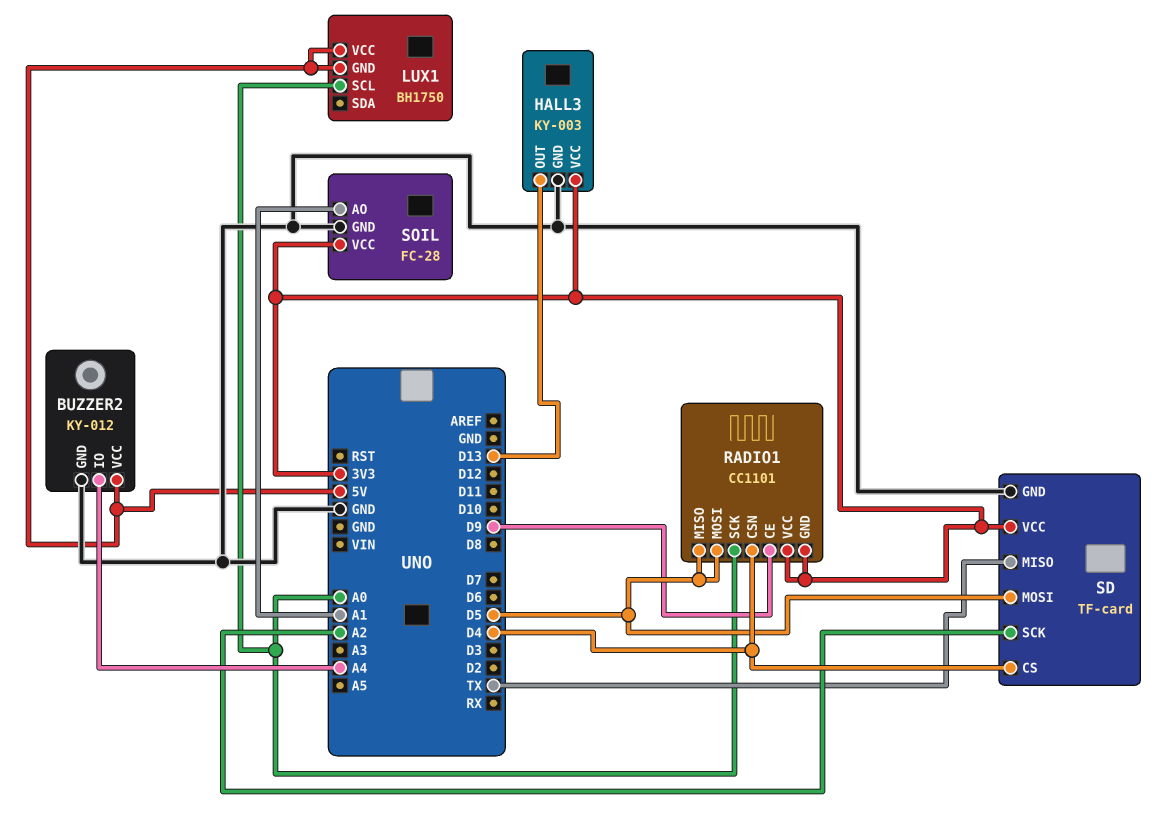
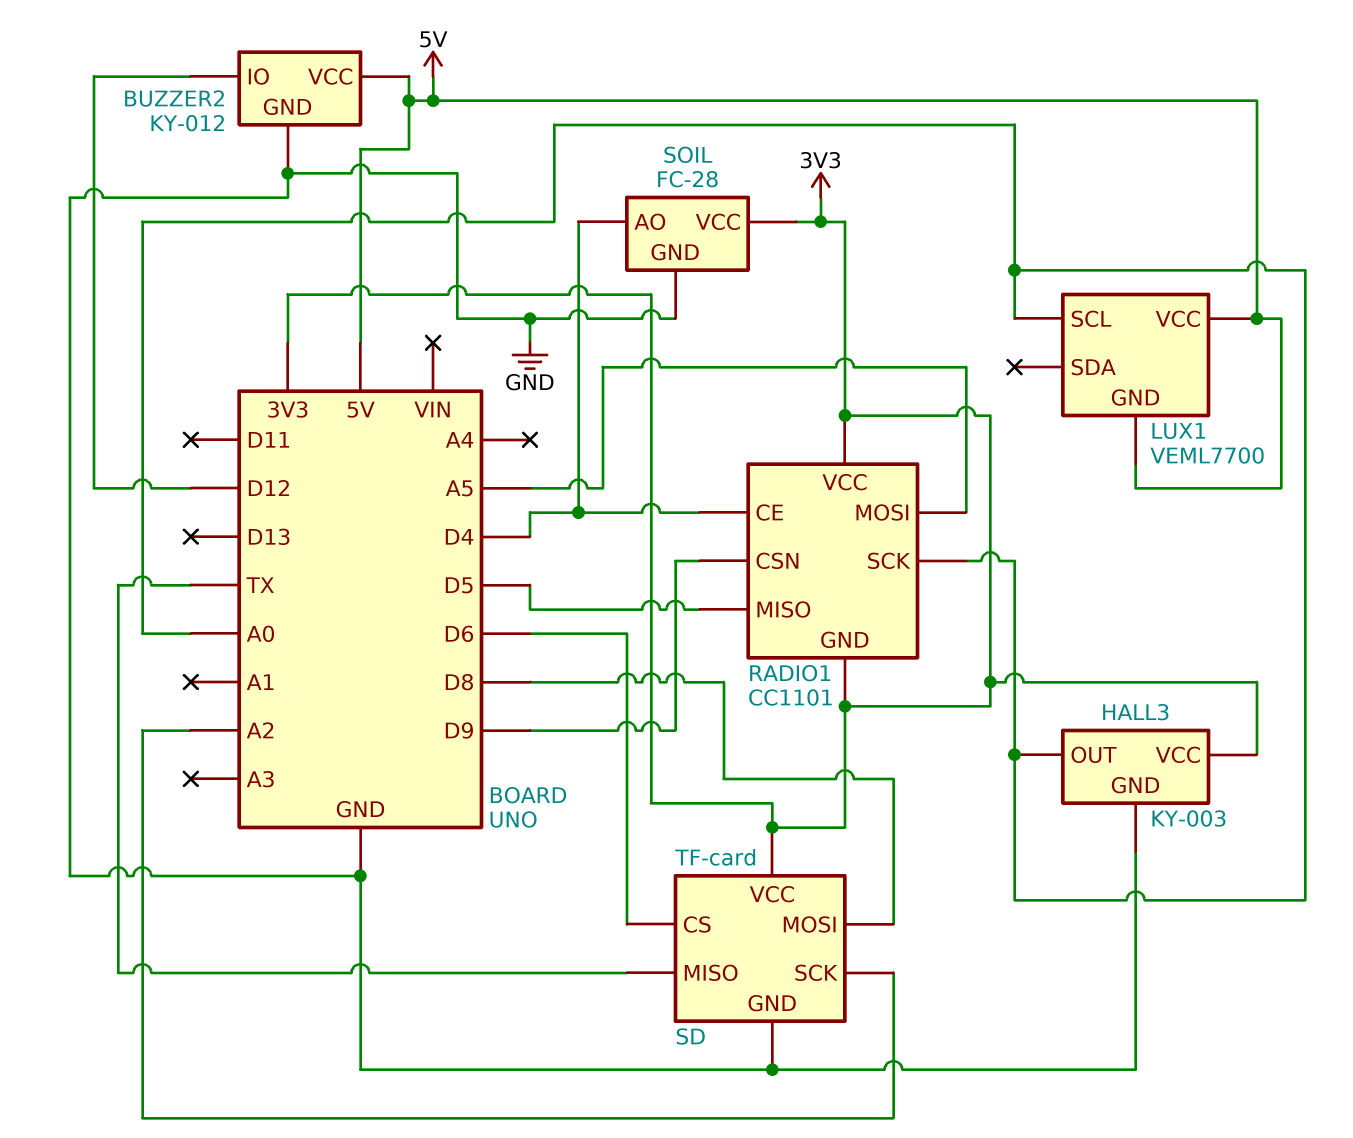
BUZZER2 pin IO: A4 -> D12
HALL3 pin OUT: D13 -> A0
LUX1: BH1750 -> VEML7700
RADIO1 pin CE: D9 -> D4
RADIO1 pin CSN: D4 -> D9
RADIO1 pin MOSI: D5 -> A5
SD pin CS: D4 -> D6
SD pin MOSI: D5 -> D8
SOIL pin AO: A1 -> D4

